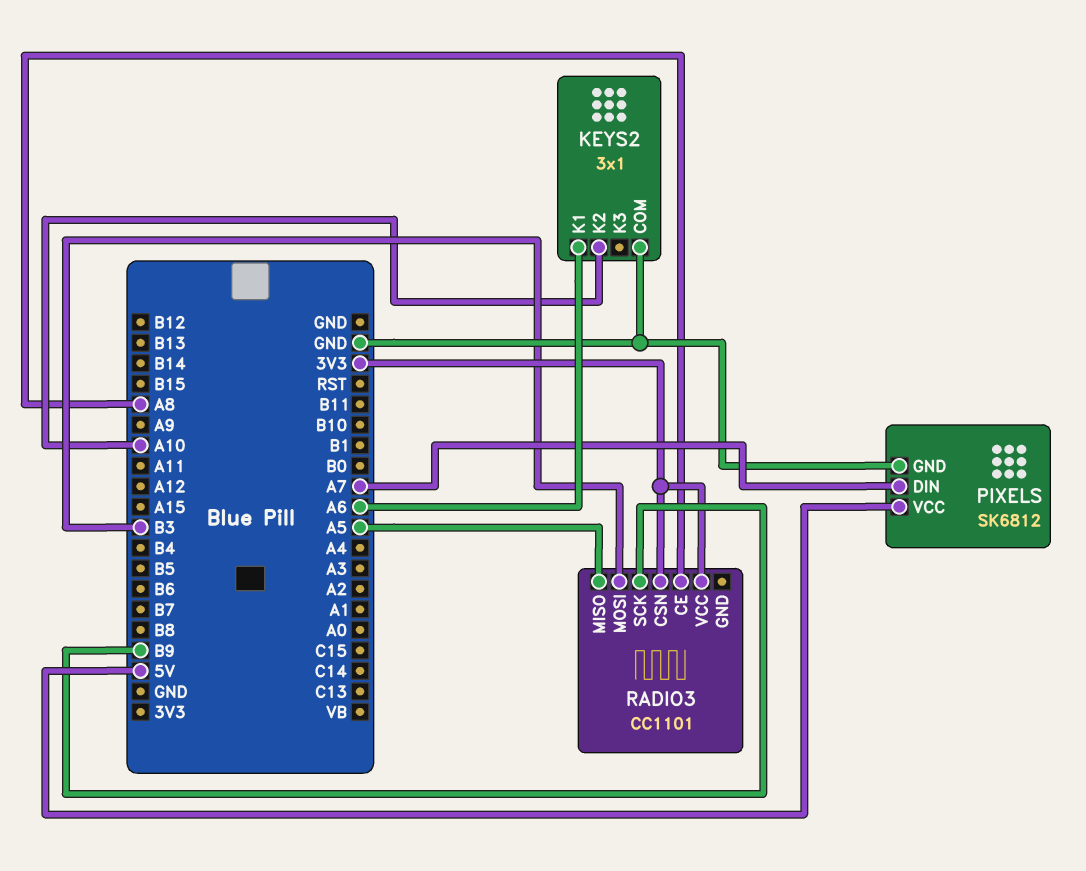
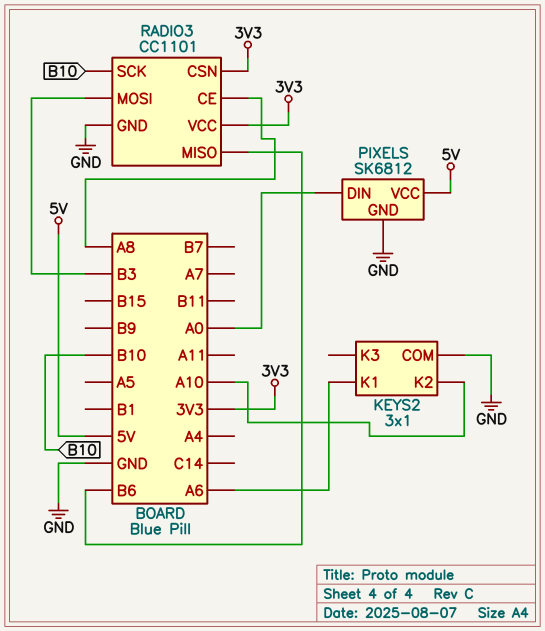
PIXELS pin DIN: A7 -> A0
RADIO3 pin GND: none -> GND
RADIO3 pin MISO: A5 -> B6
RADIO3 pin SCK: B9 -> B10

